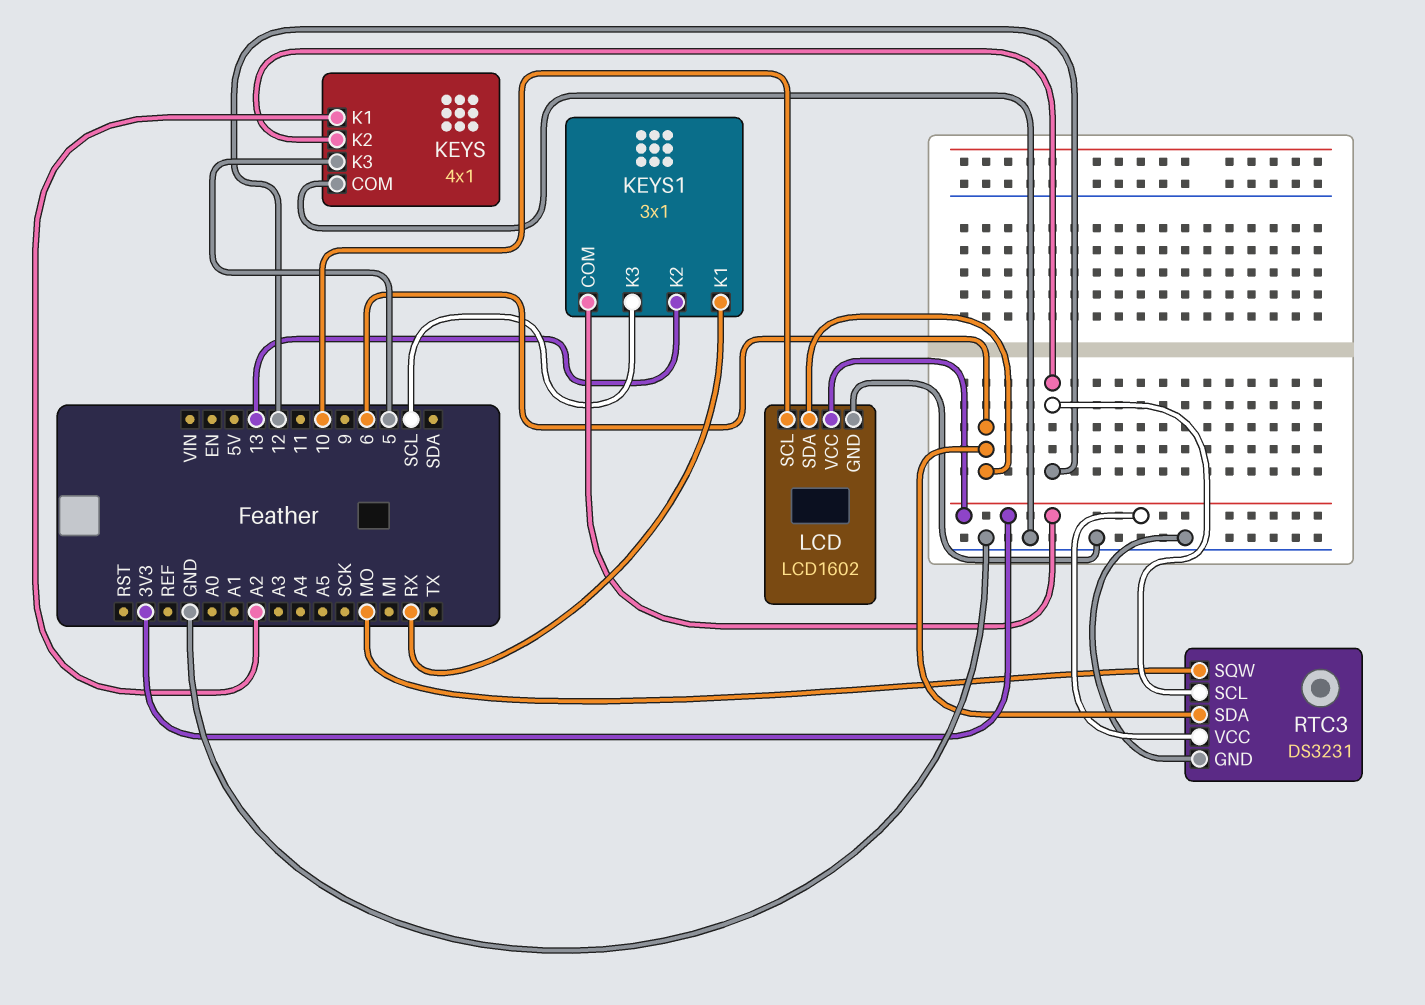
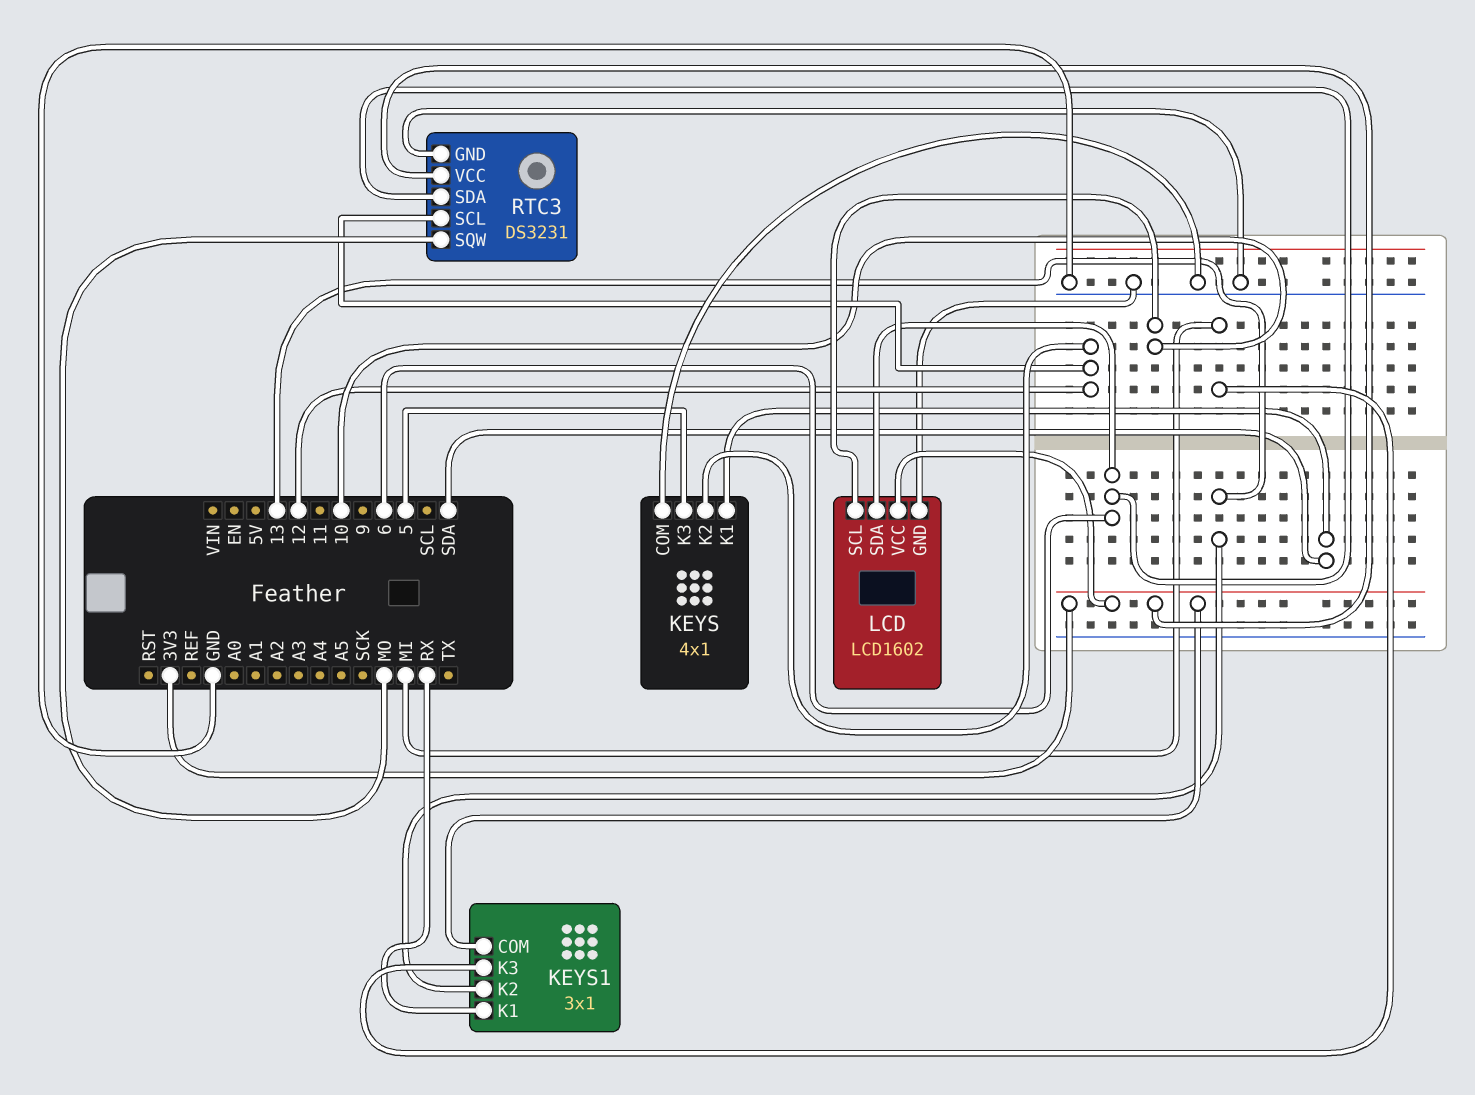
KEYS pin K1: A2 -> SDA
KEYS1 pin K3: SCL -> MI

